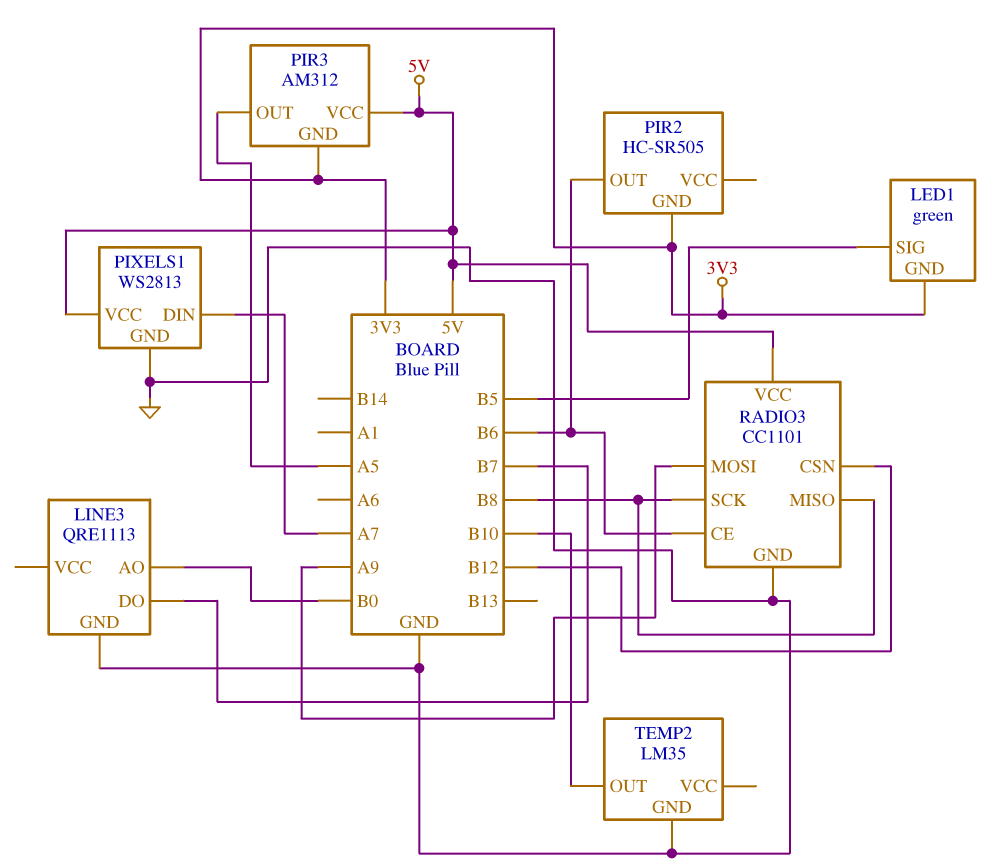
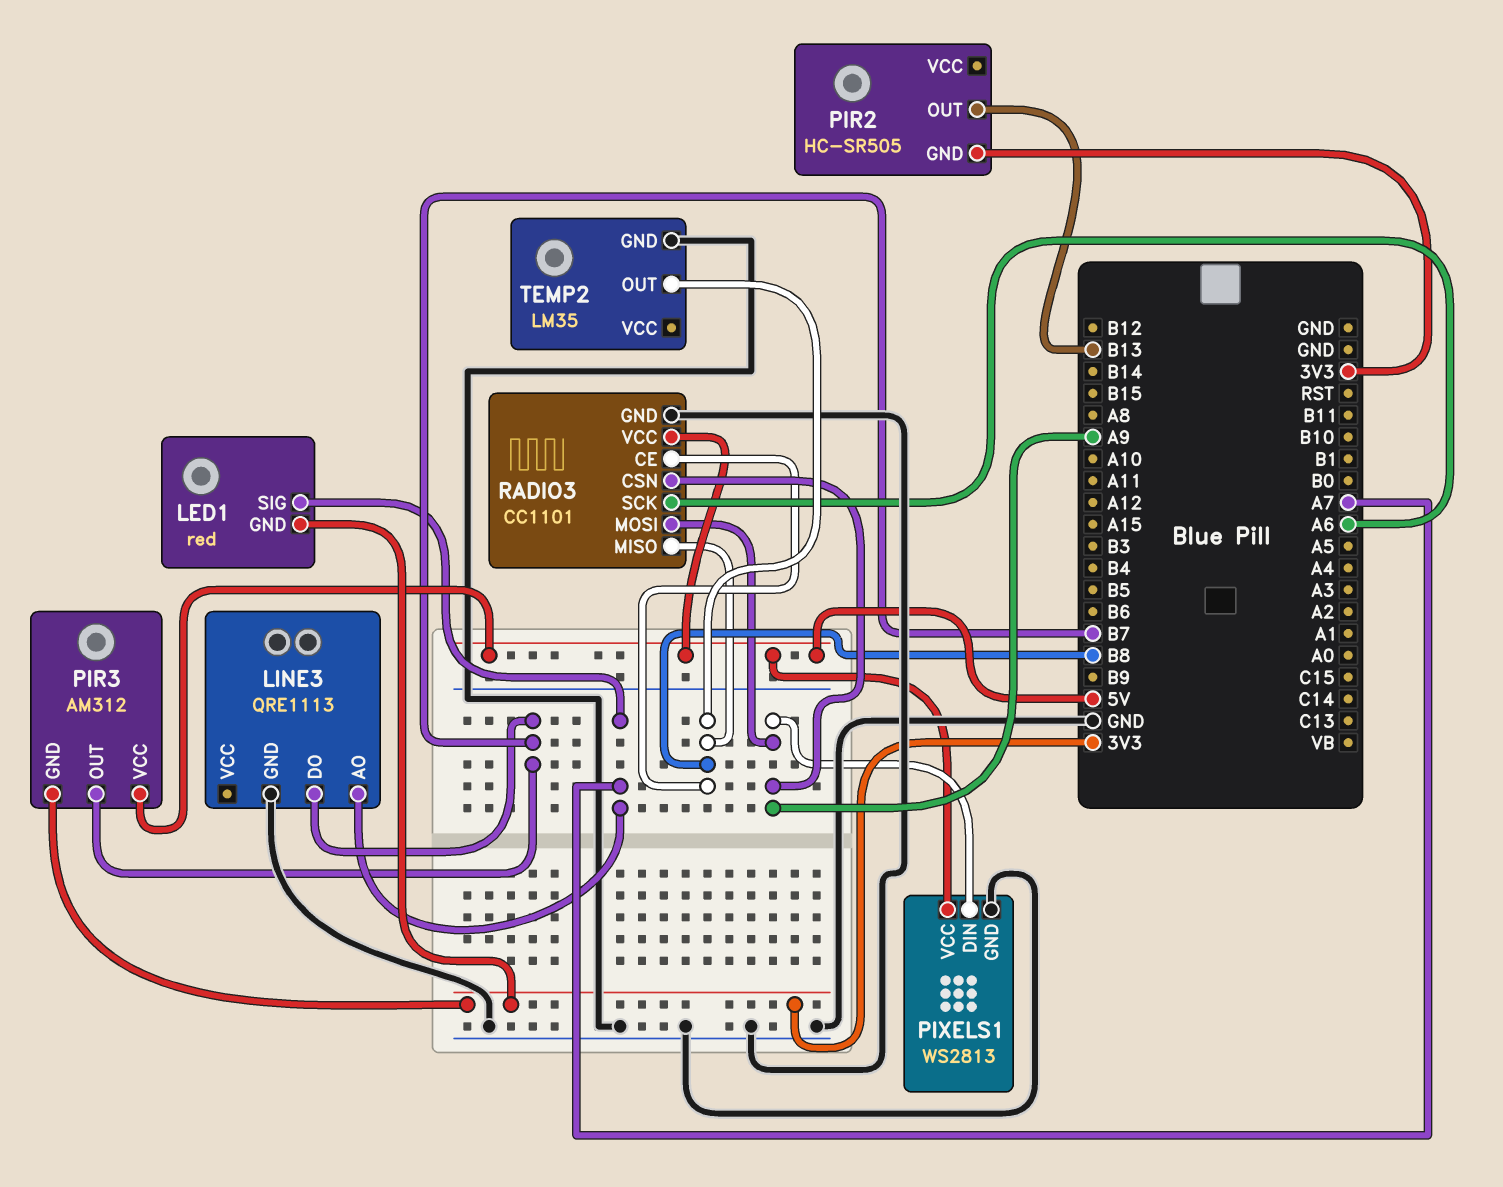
LED1: green -> red
LED1 pin SIG: B5 -> A7
LINE3 pin AO: B0 -> A7
PIR2 pin OUT: B6 -> B13
PIR3 pin OUT: A5 -> B7
PIXELS1 pin DIN: A7 -> A9
RADIO3 pin CE: B6 -> B8
RADIO3 pin CSN: B12 -> A9
RADIO3 pin SCK: B8 -> A6
TEMP2 pin OUT: B10 -> B8

